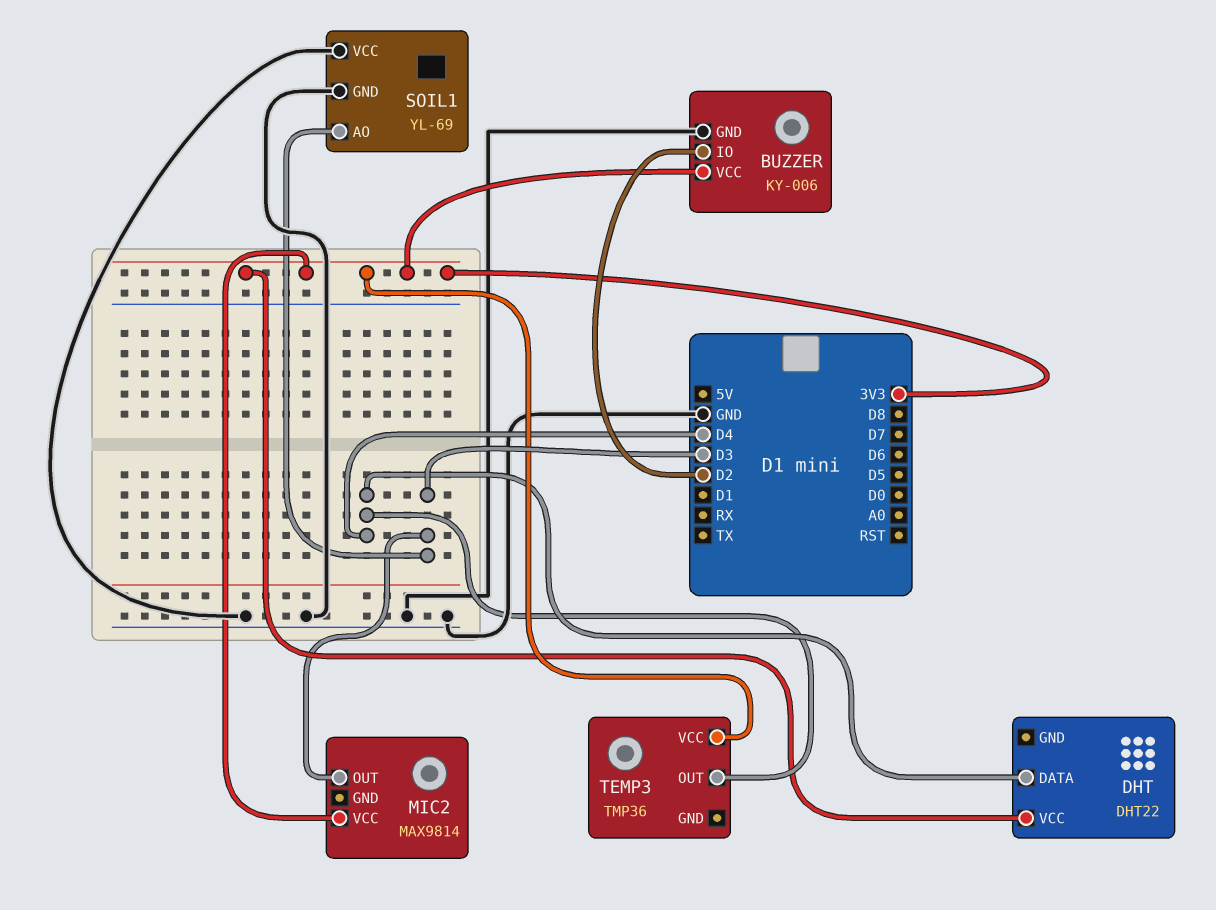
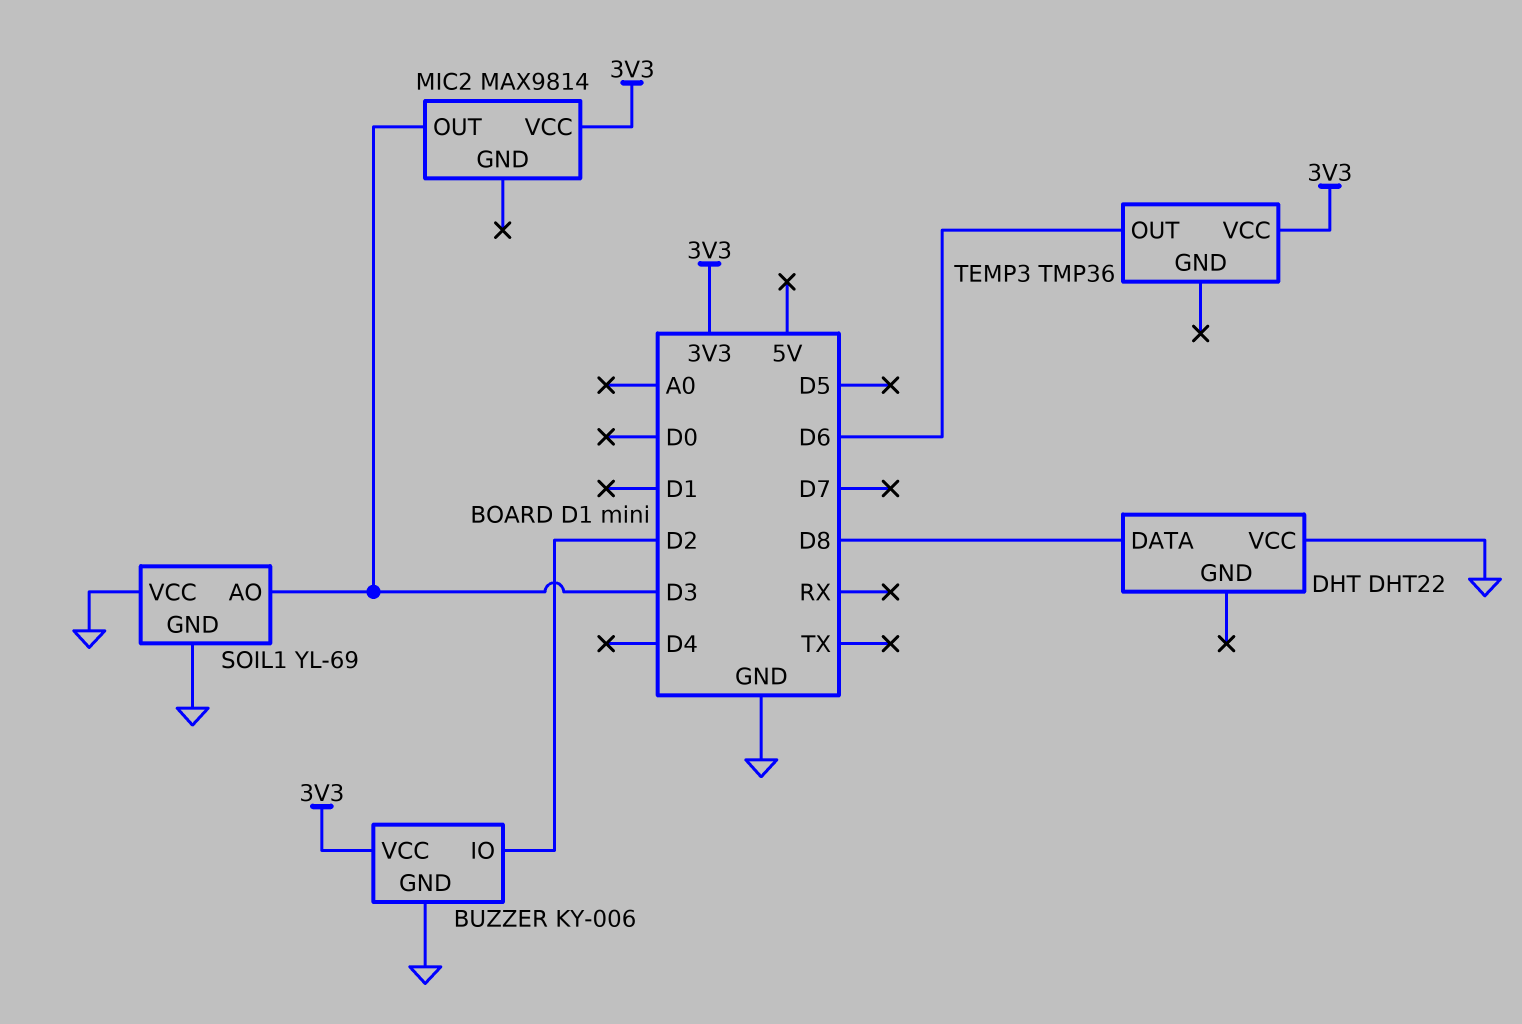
DHT pin DATA: D4 -> D8
DHT pin VCC: 3V3 -> GND
TEMP3 pin OUT: D4 -> D6

